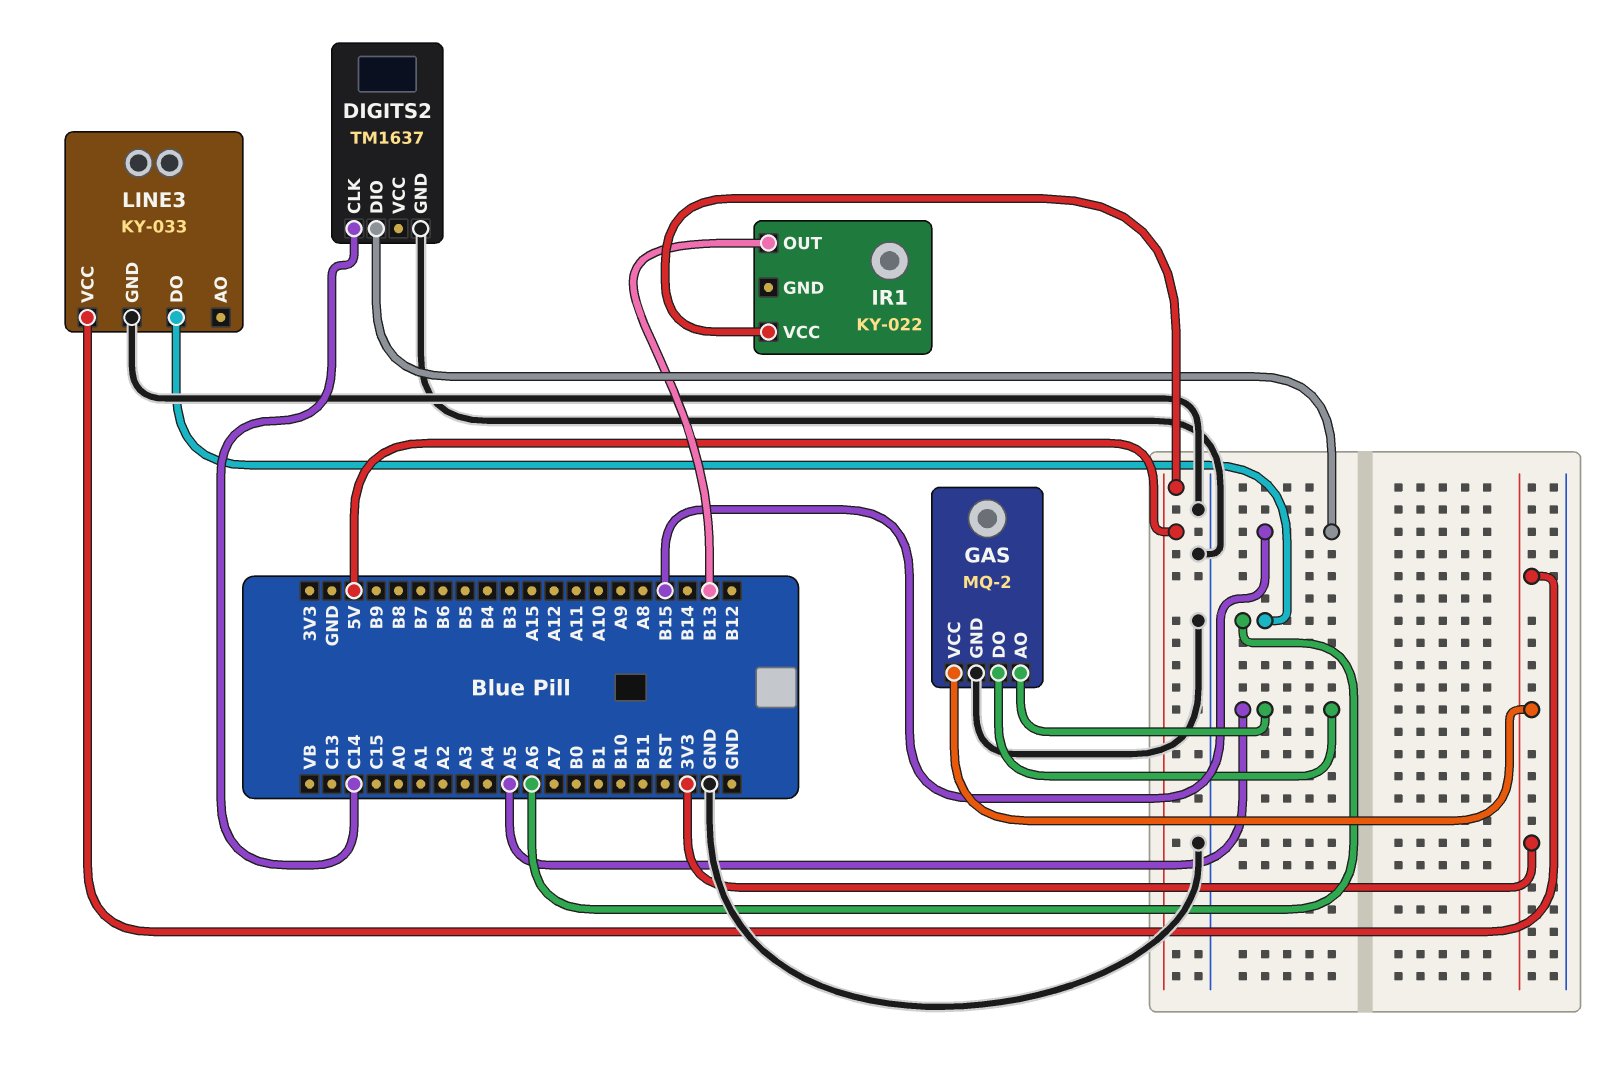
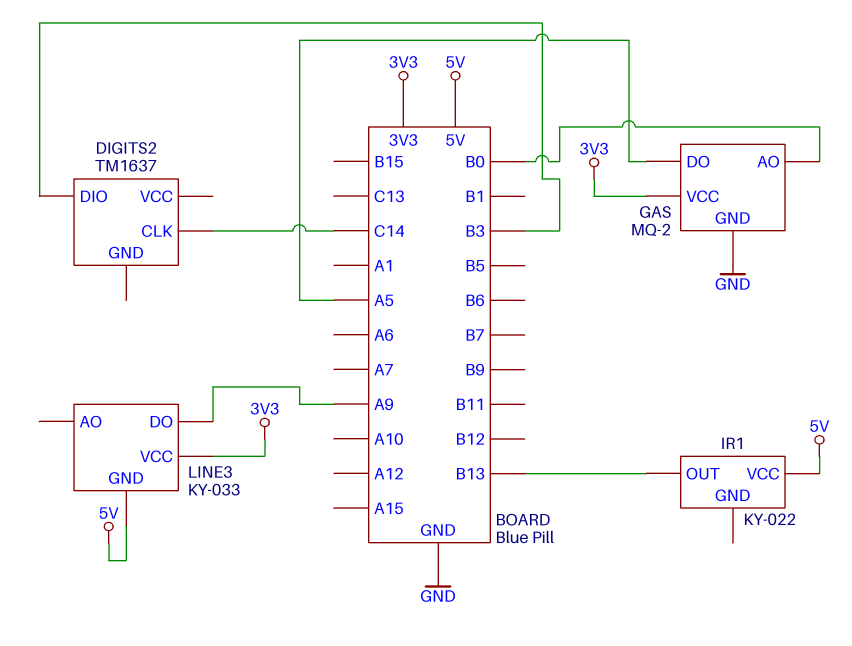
DIGITS2 pin DIO: B15 -> B3
DIGITS2 pin GND: GND -> none
GAS pin AO: A5 -> B0
LINE3 pin DO: A6 -> A9
LINE3 pin GND: GND -> 5V

